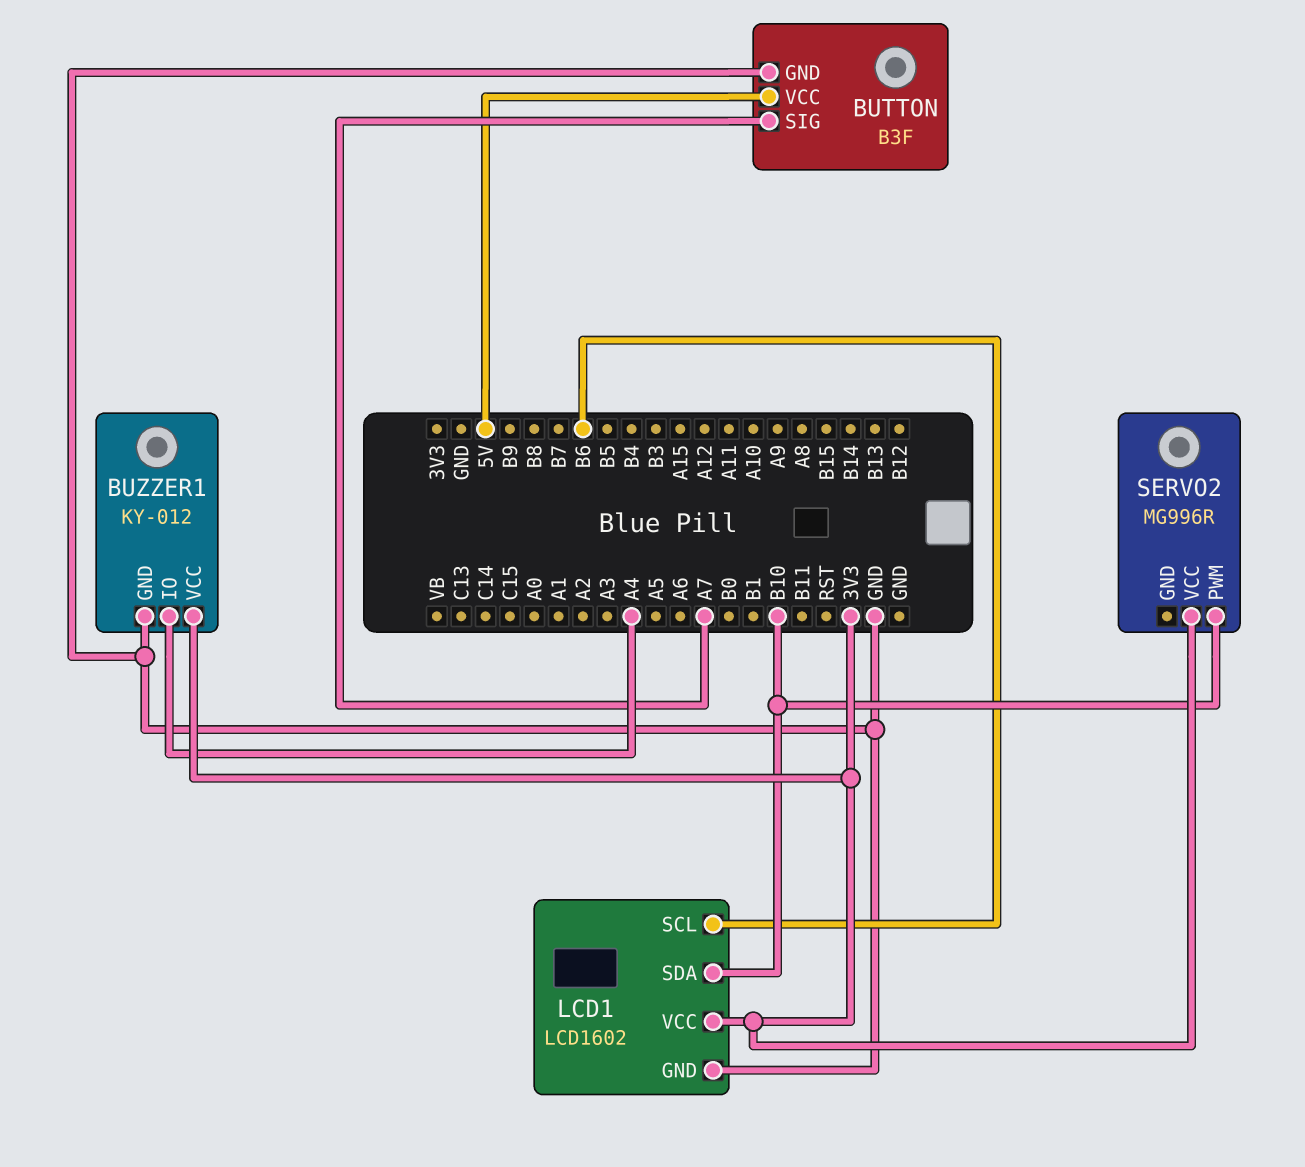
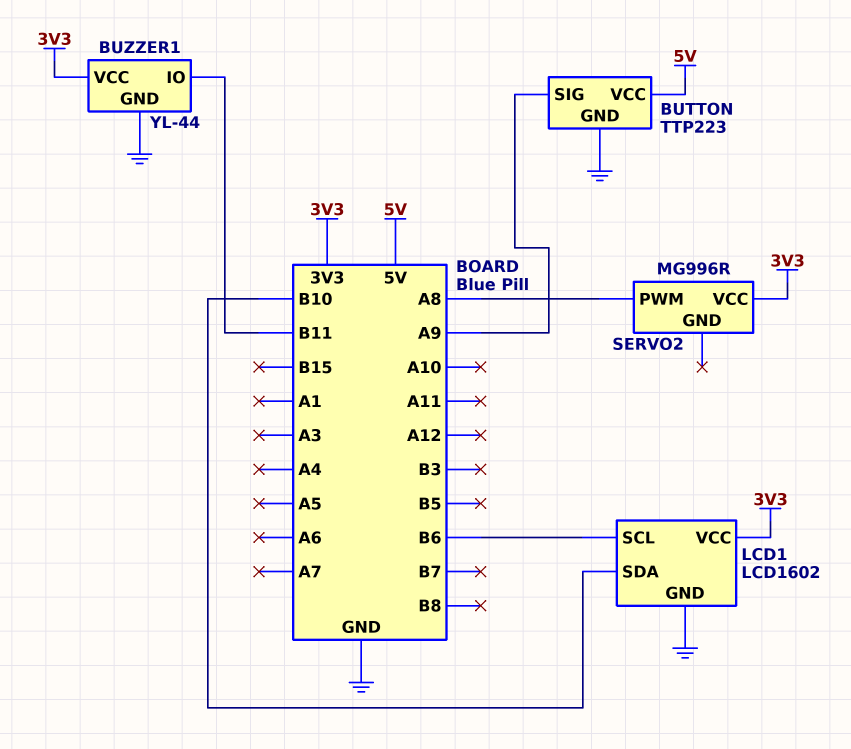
BUTTON: B3F -> TTP223
BUTTON pin SIG: A7 -> A9
BUZZER1: KY-012 -> YL-44
BUZZER1 pin IO: A4 -> B11
SERVO2 pin PWM: B10 -> A8

